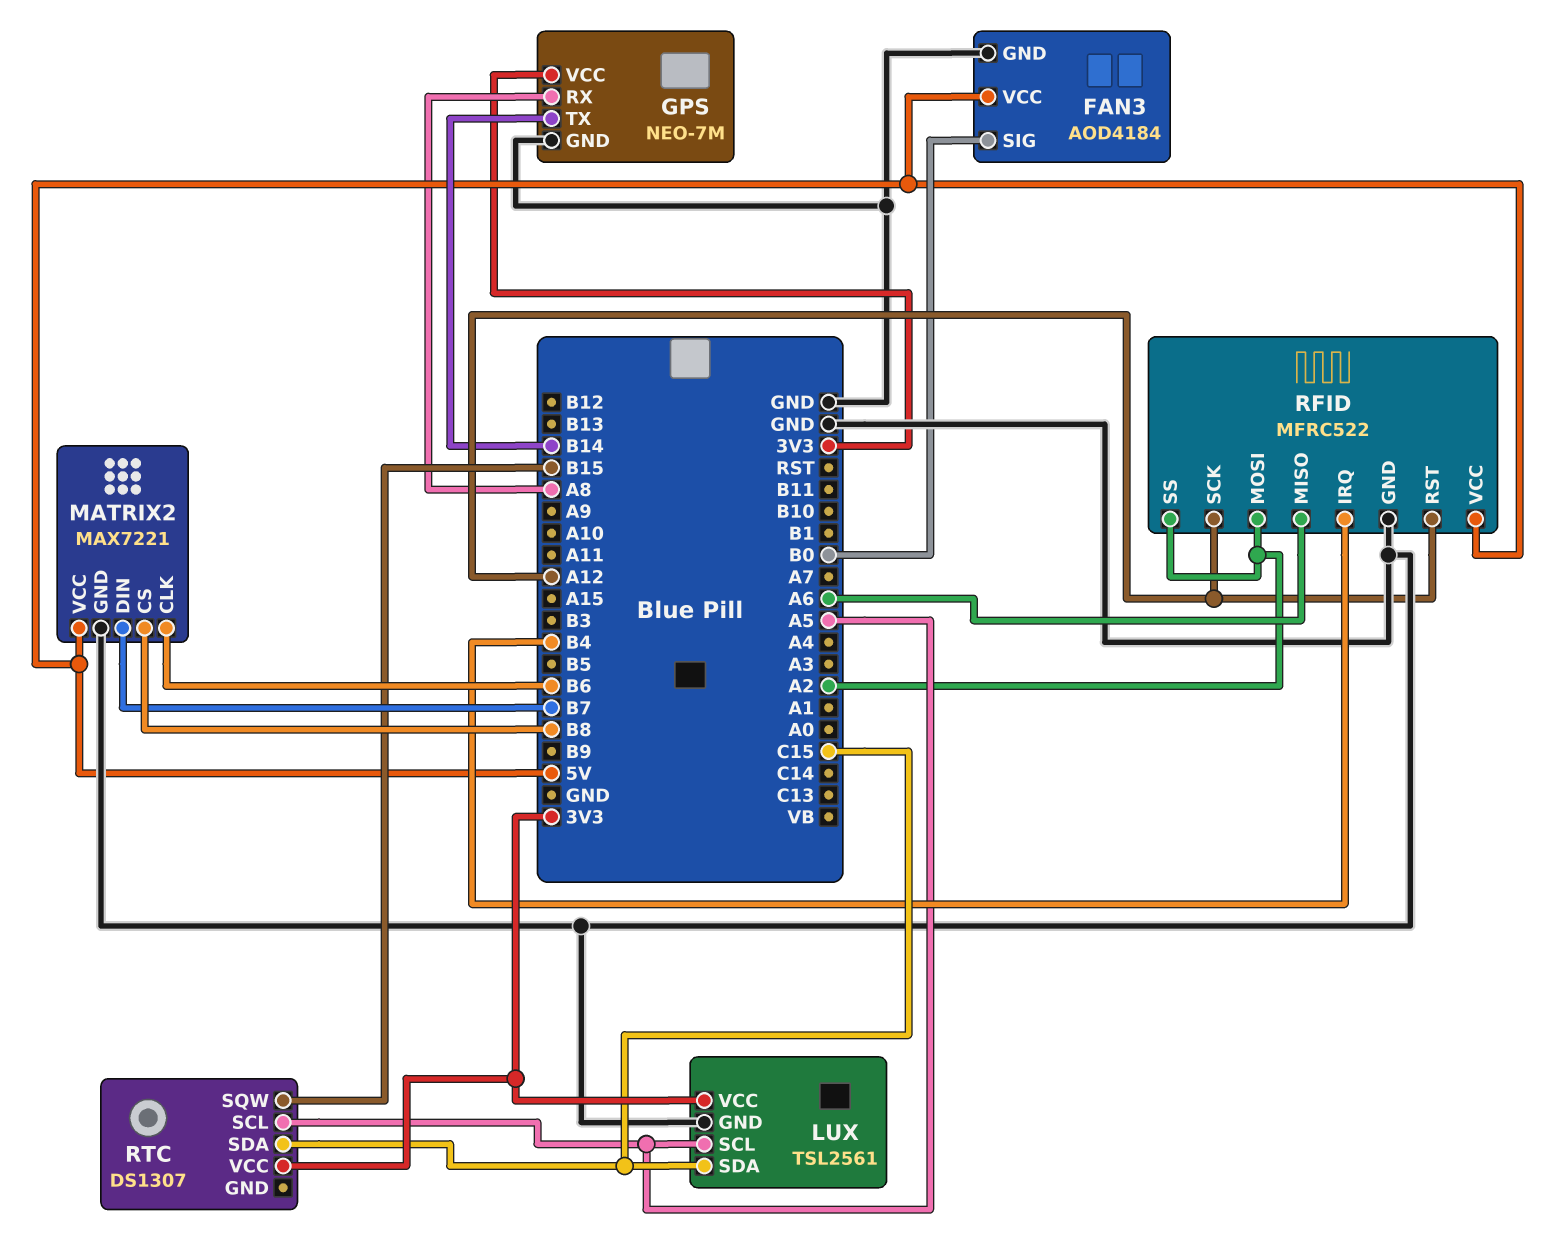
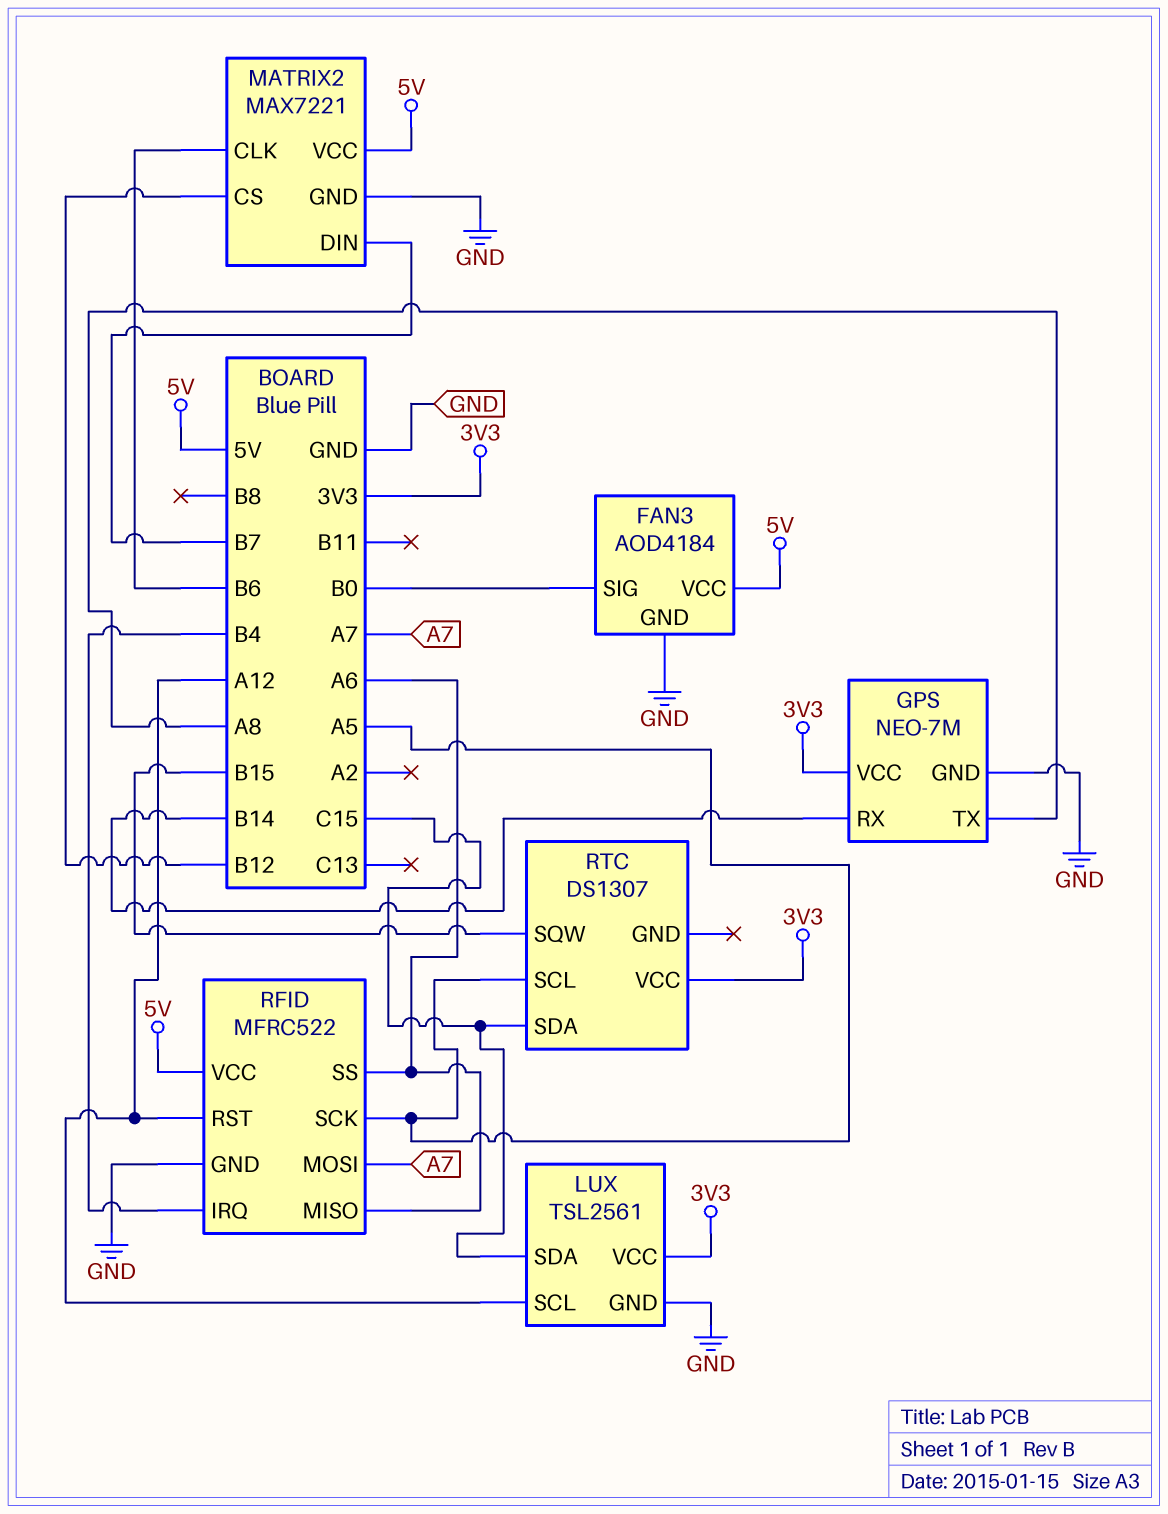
GPS pin RX: A8 -> B14
GPS pin TX: B14 -> A8
LUX pin SCL: A5 -> A12
MATRIX2 pin CS: B8 -> B12
RFID pin MOSI: A2 -> A7
RFID pin SCK: A12 -> A5
RFID pin SS: A2 -> A6

